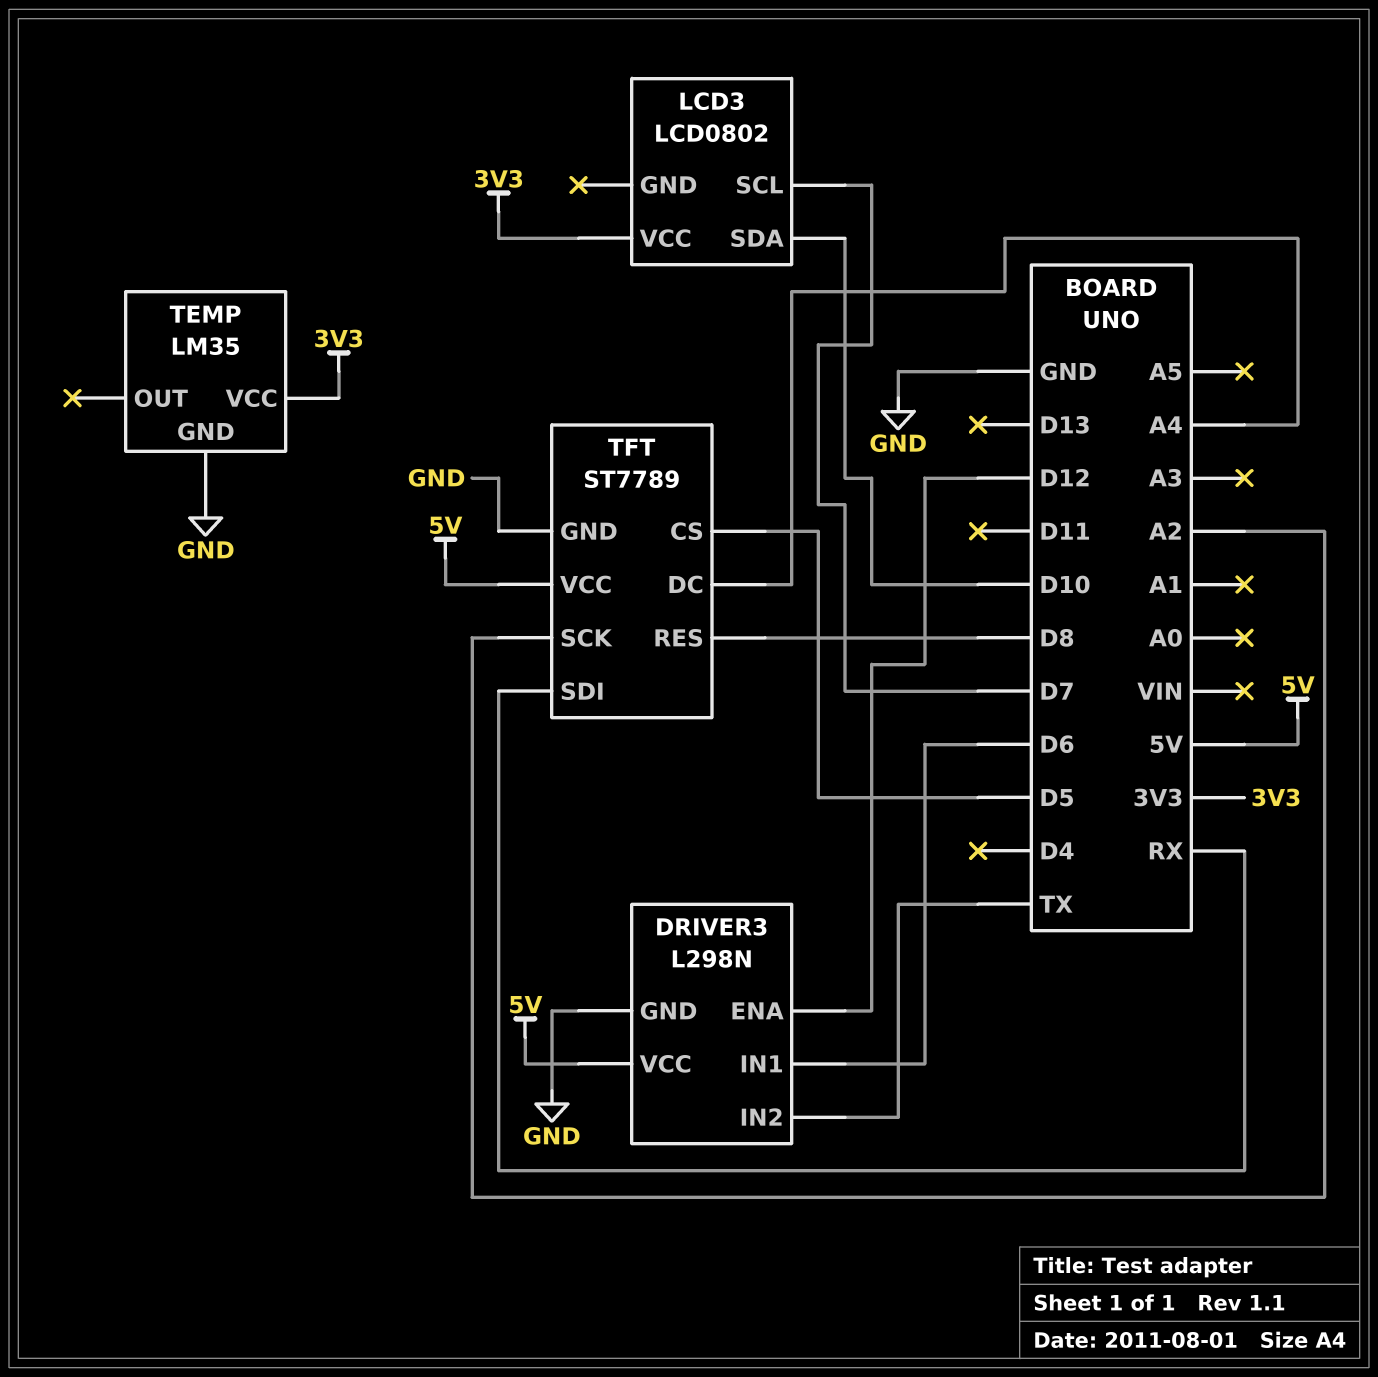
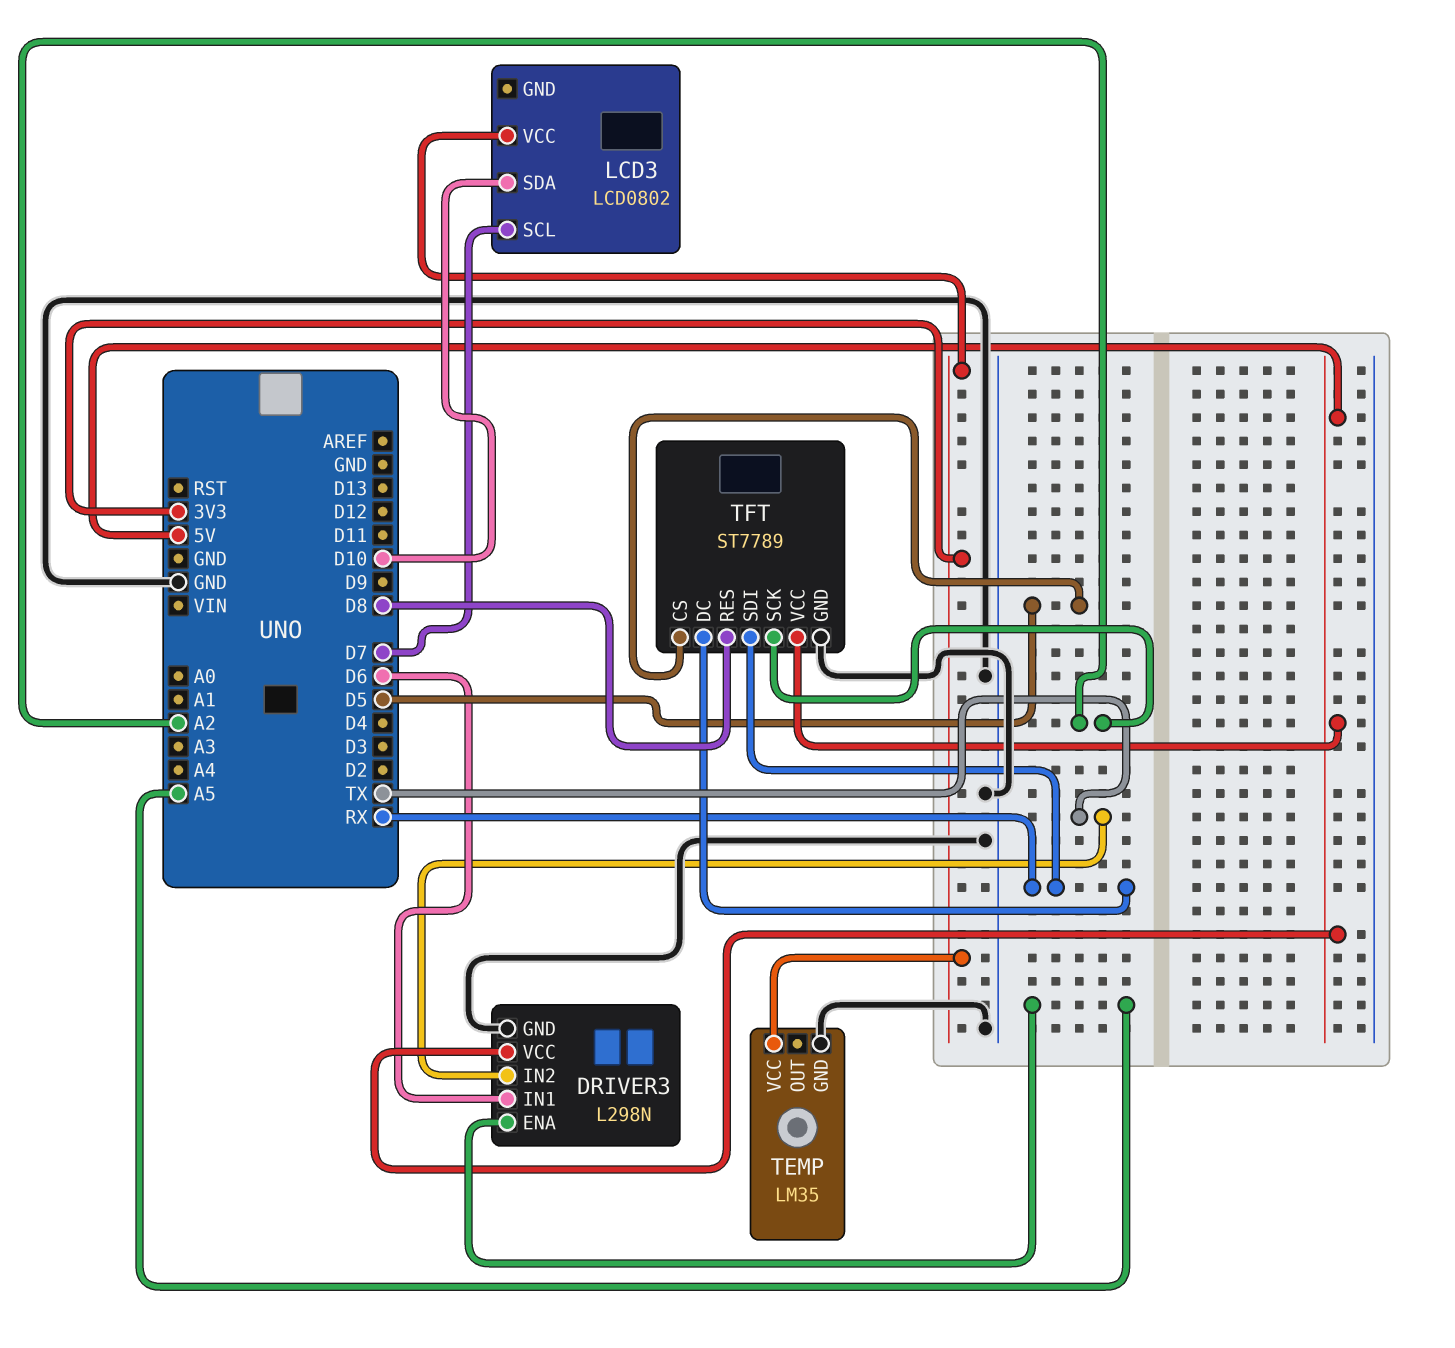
DRIVER3 pin ENA: D12 -> A5
TFT pin DC: A4 -> RX

